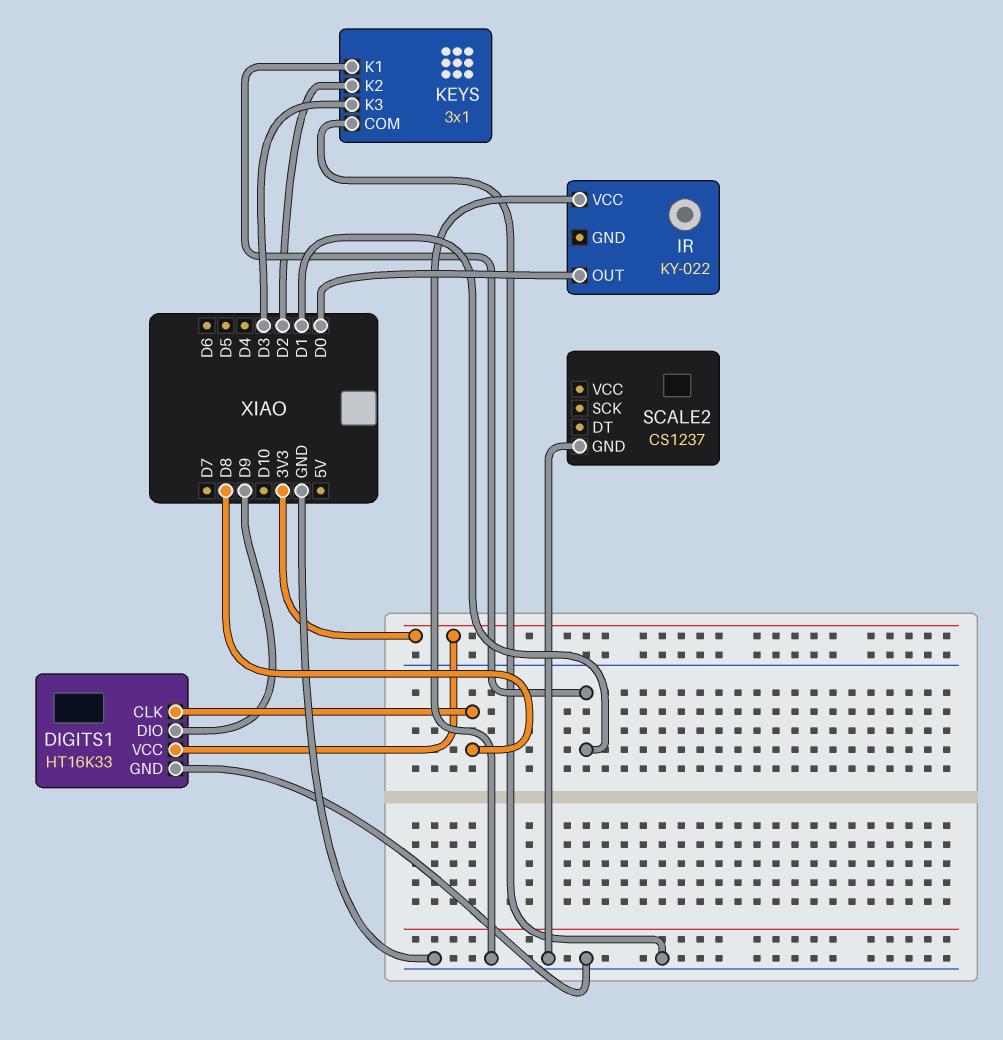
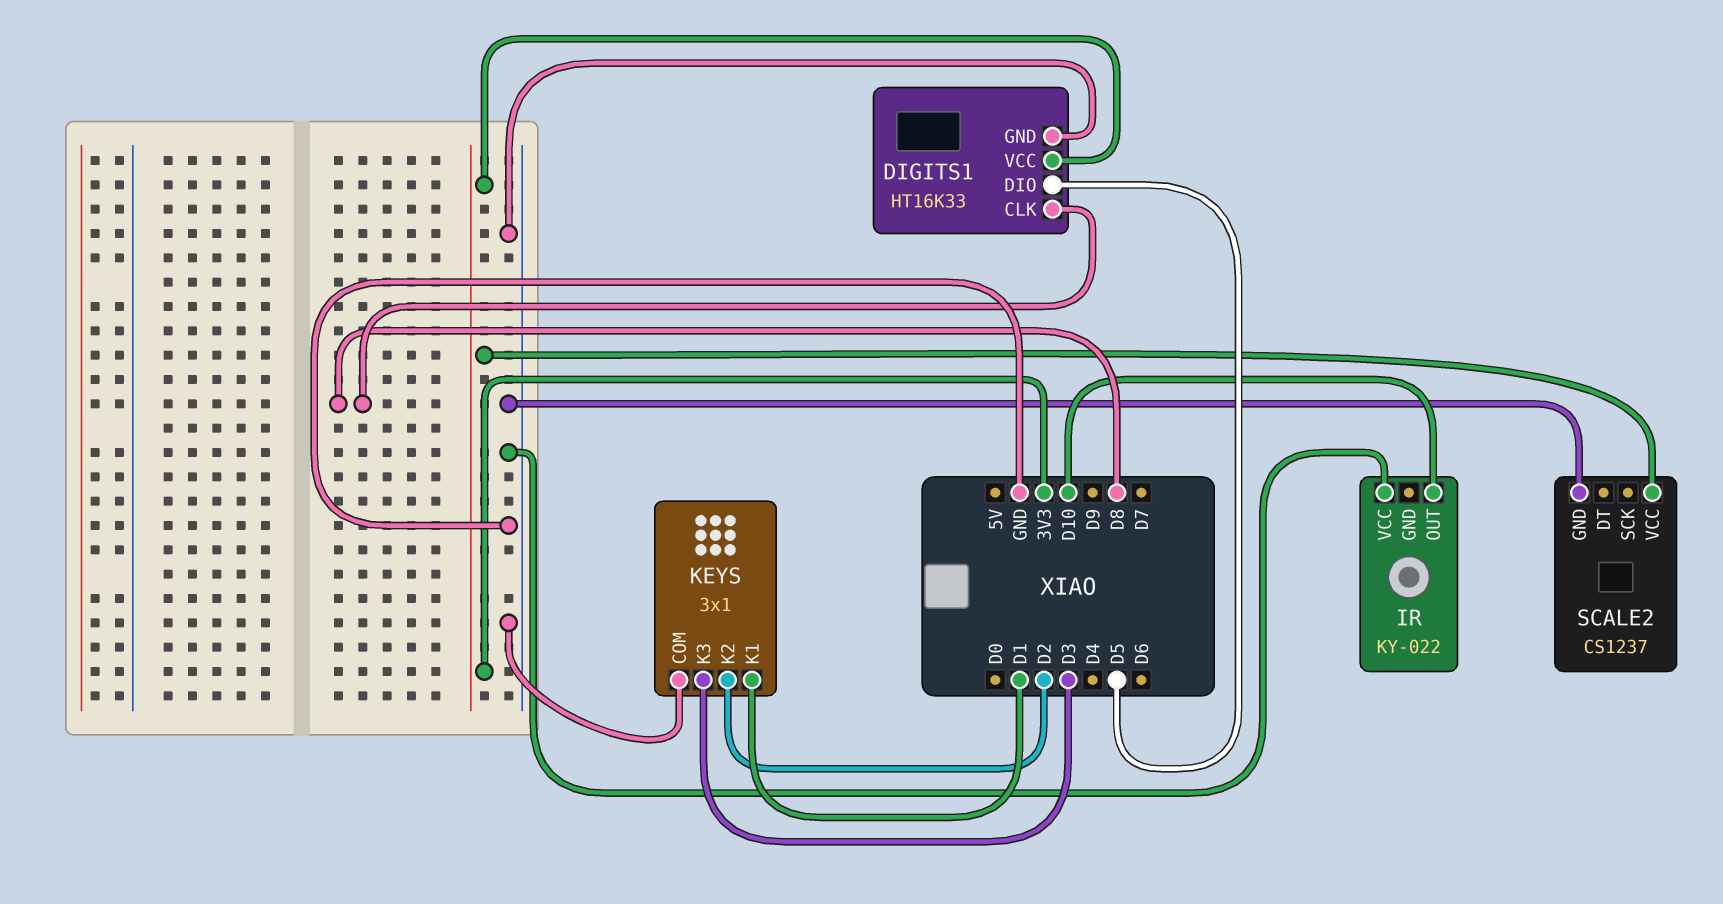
DIGITS1 pin DIO: D9 -> D5
IR pin OUT: D0 -> D10
SCALE2 pin VCC: none -> 3V3

